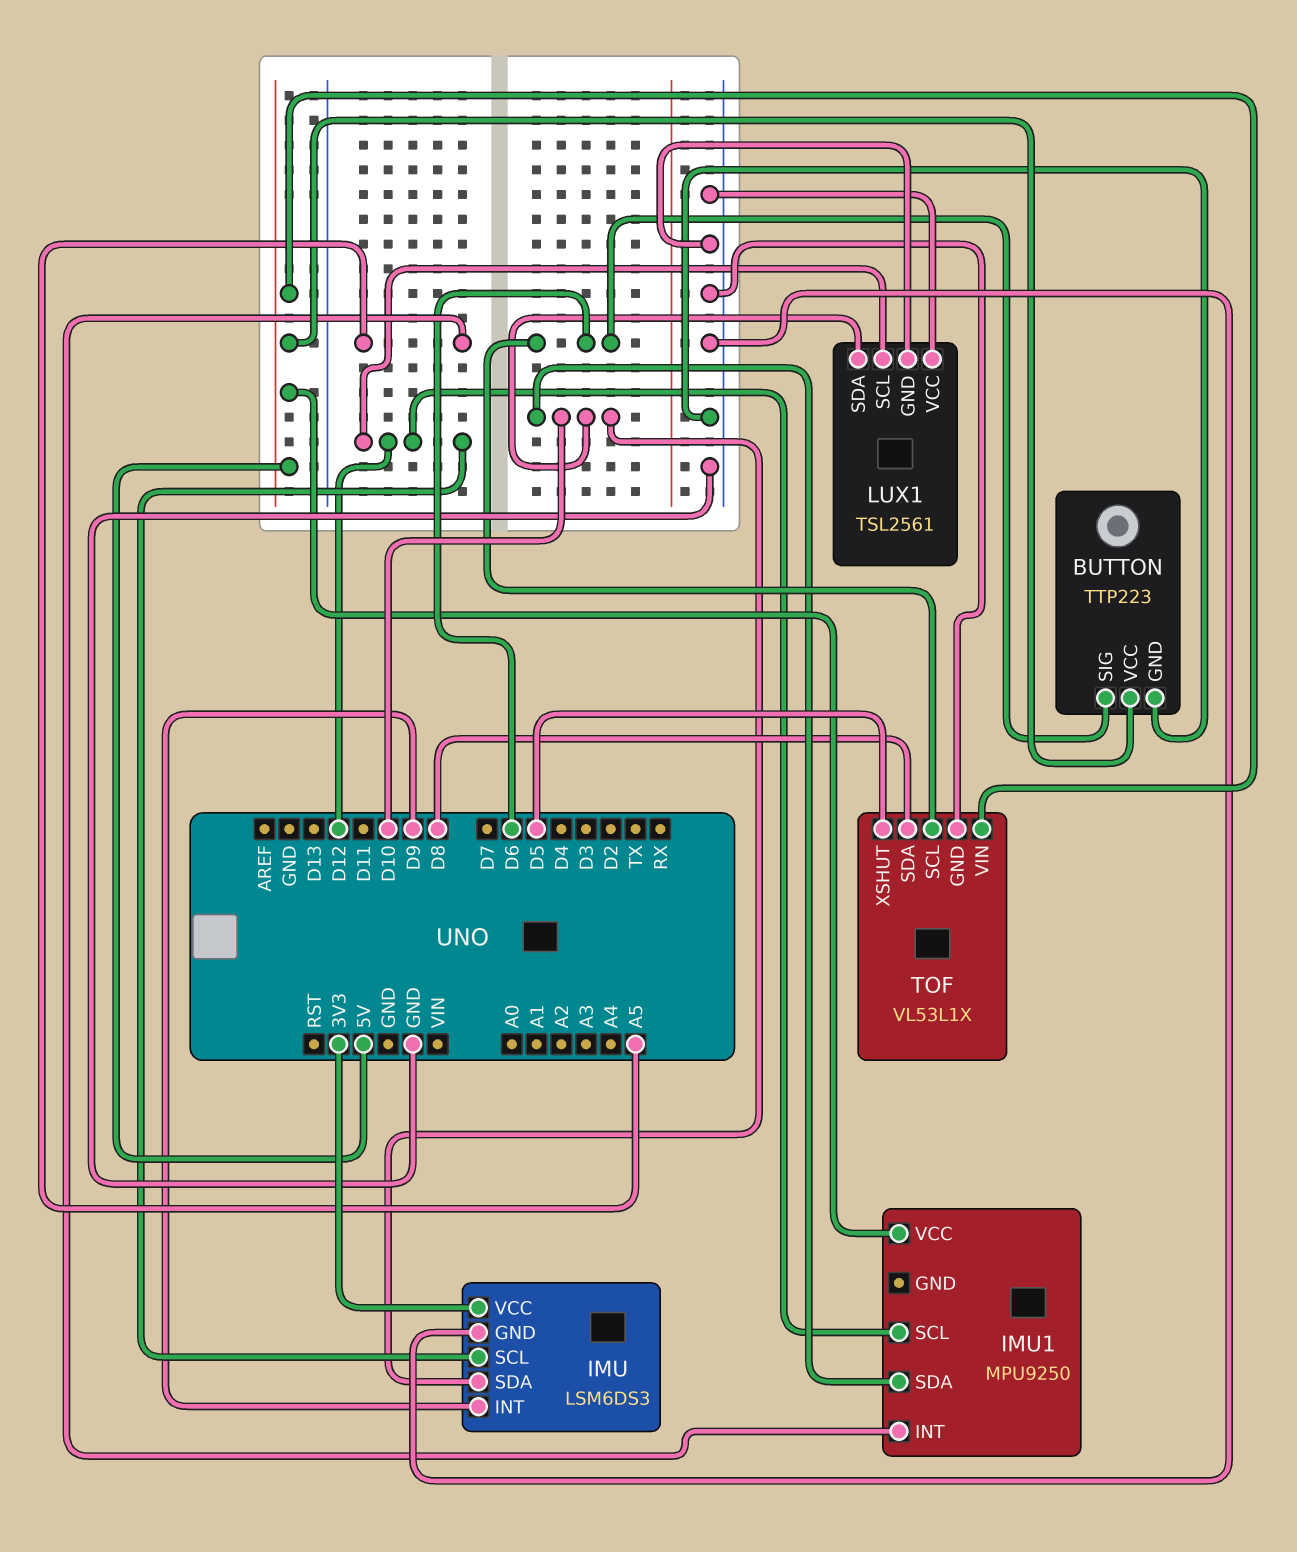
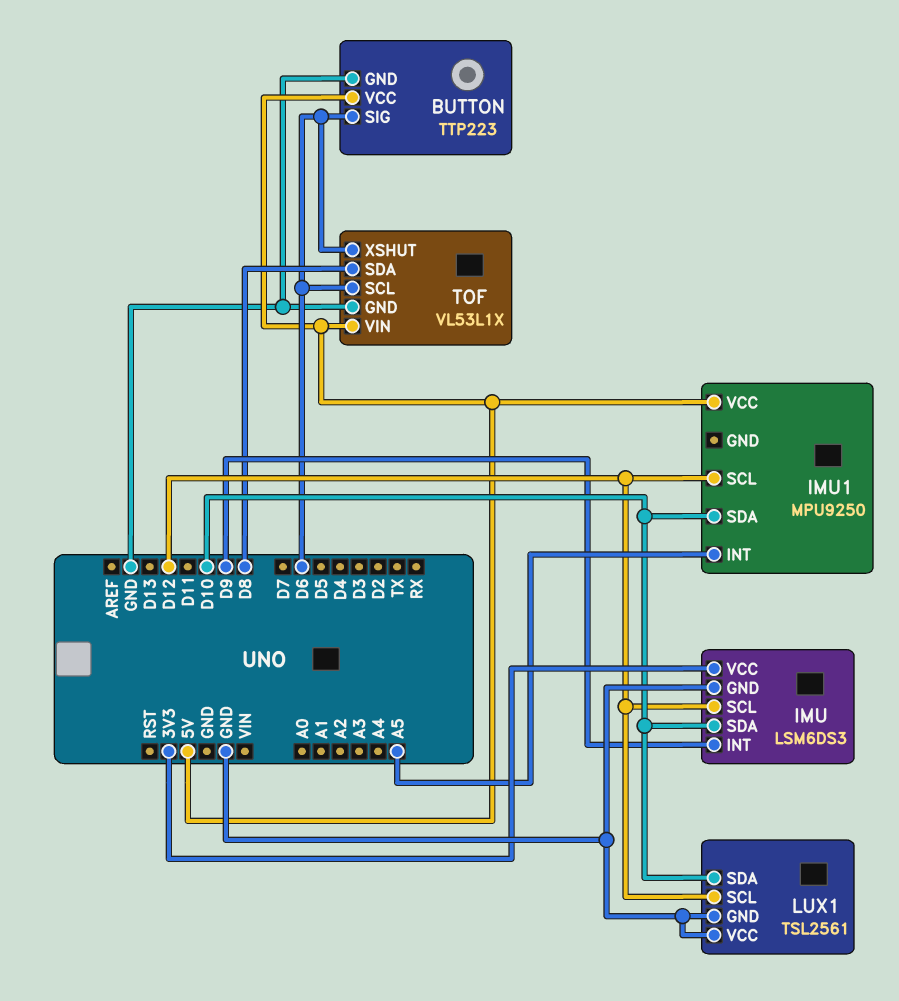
TOF pin XSHUT: D5 -> D6

